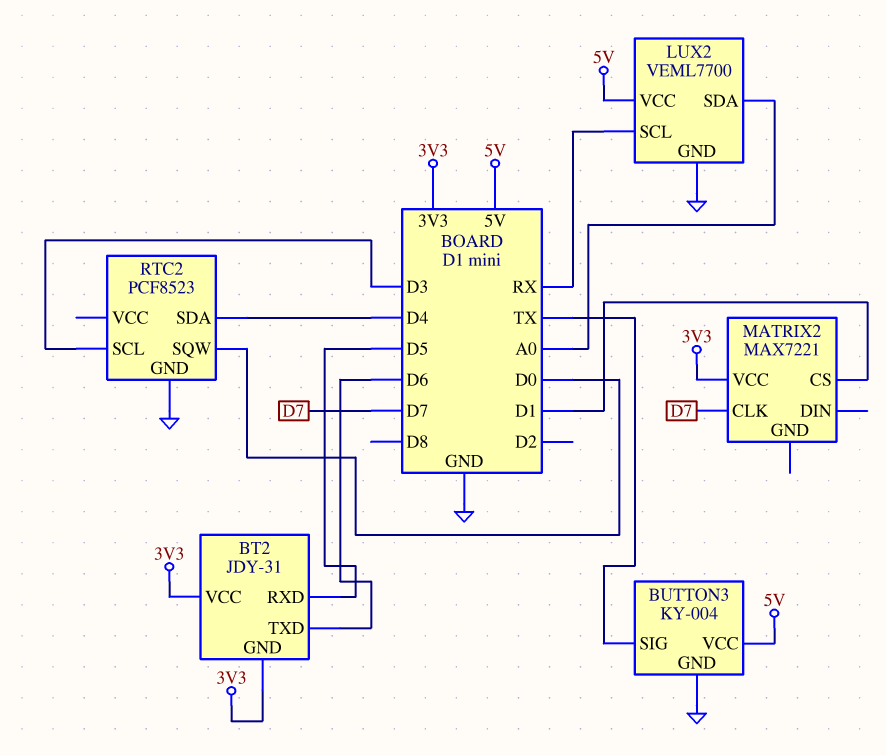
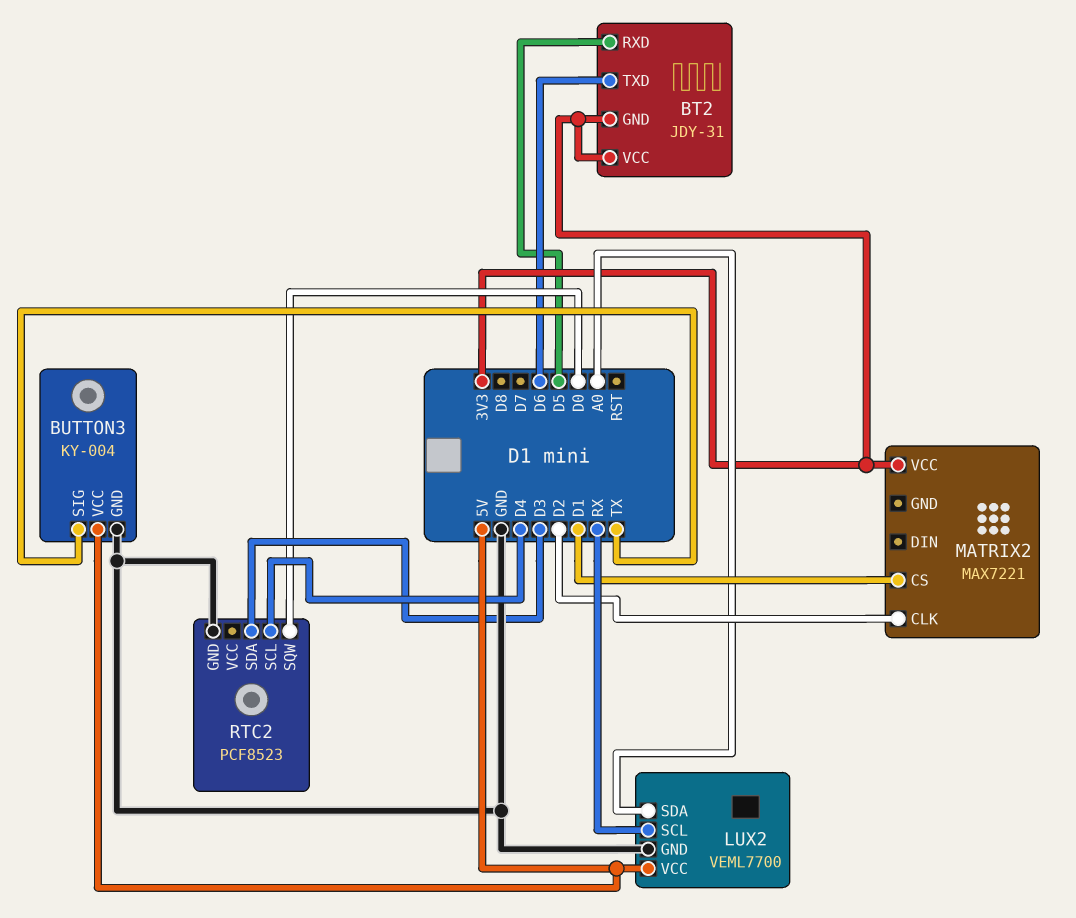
MATRIX2 pin CLK: D7 -> D2
RTC2 pin SCL: D3 -> D4
RTC2 pin SDA: D4 -> D3

